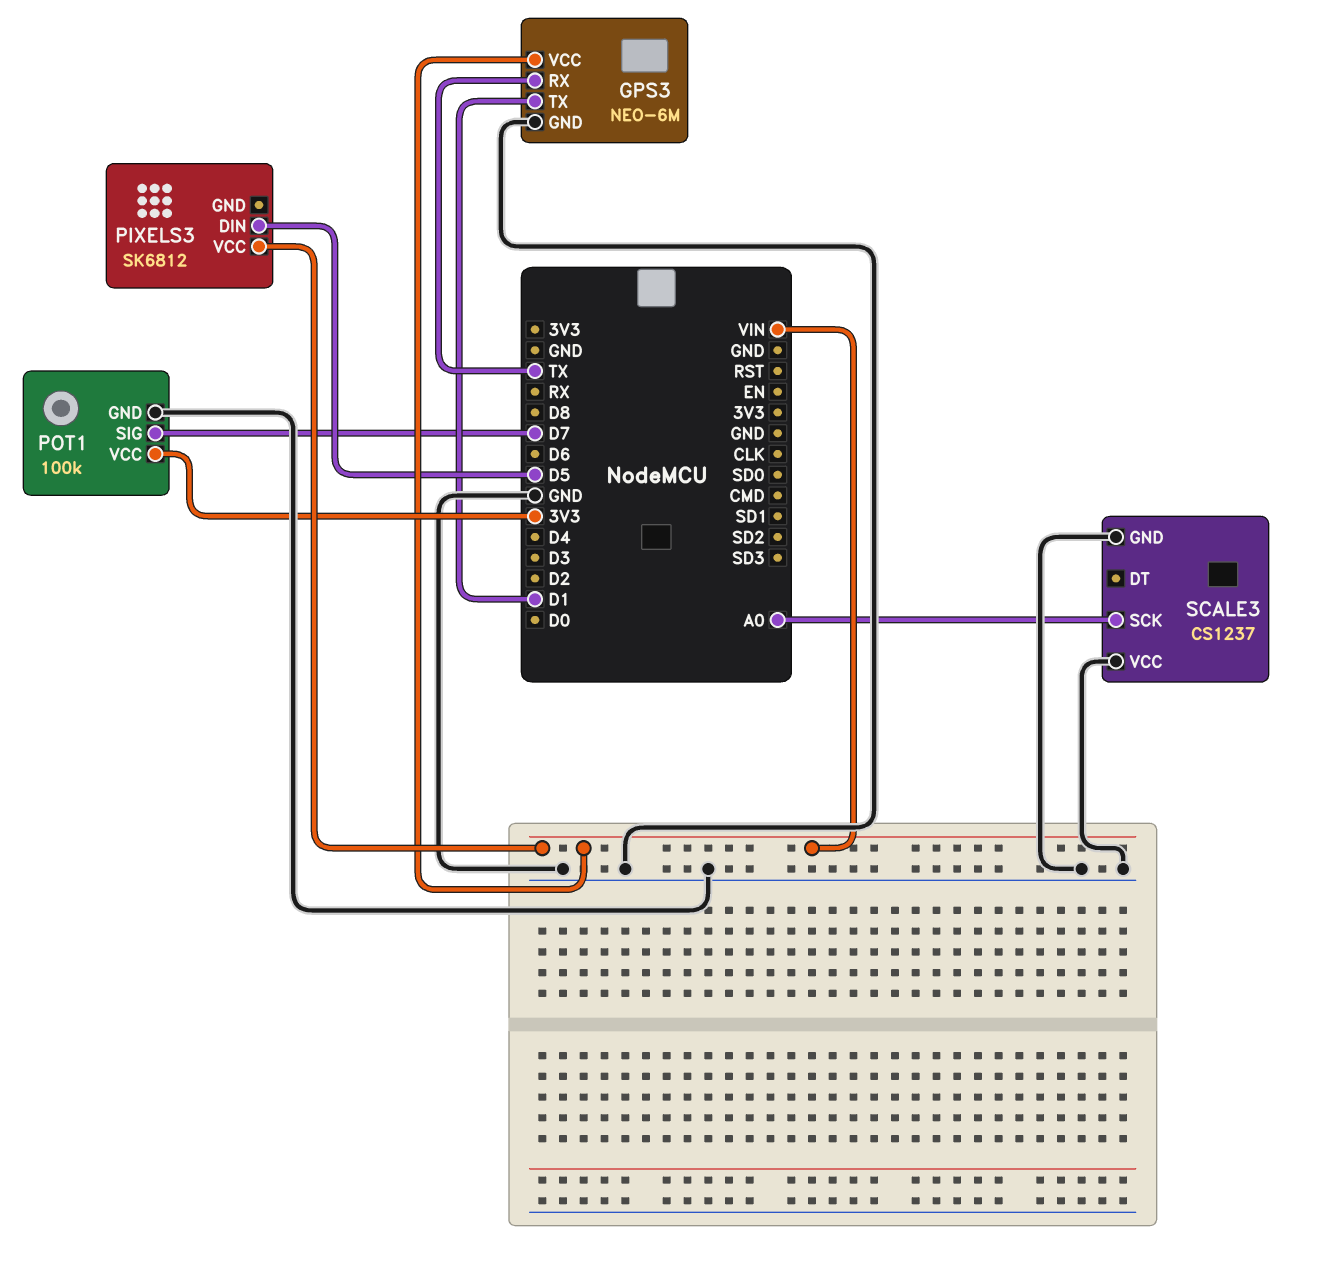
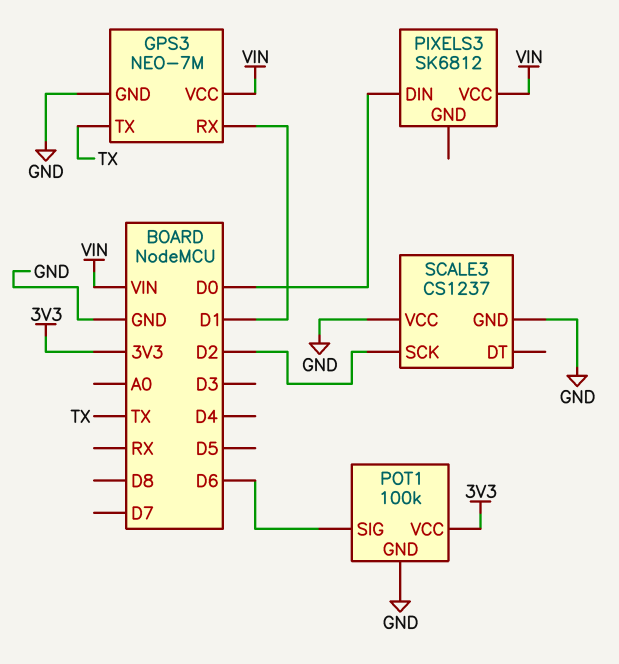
GPS3: NEO-6M -> NEO-7M
GPS3 pin RX: TX -> D1
GPS3 pin TX: D1 -> TX
PIXELS3 pin DIN: D5 -> D0
POT1 pin SIG: D7 -> D6
SCALE3 pin SCK: A0 -> D2

